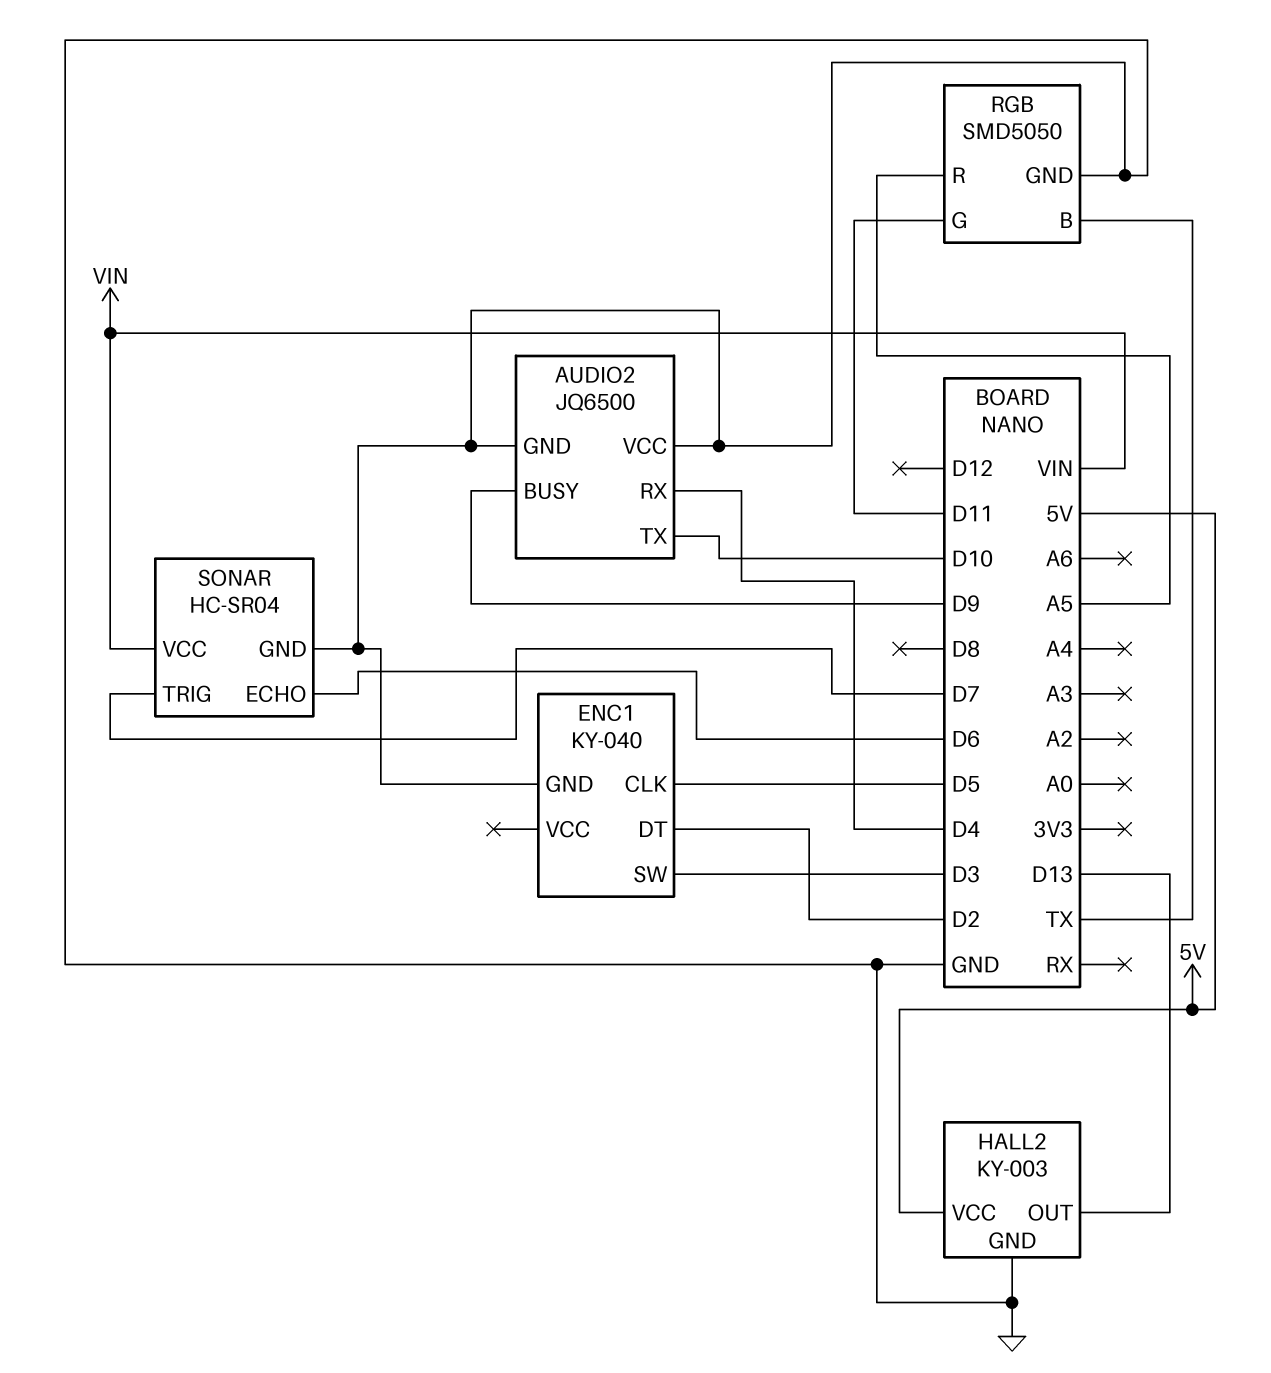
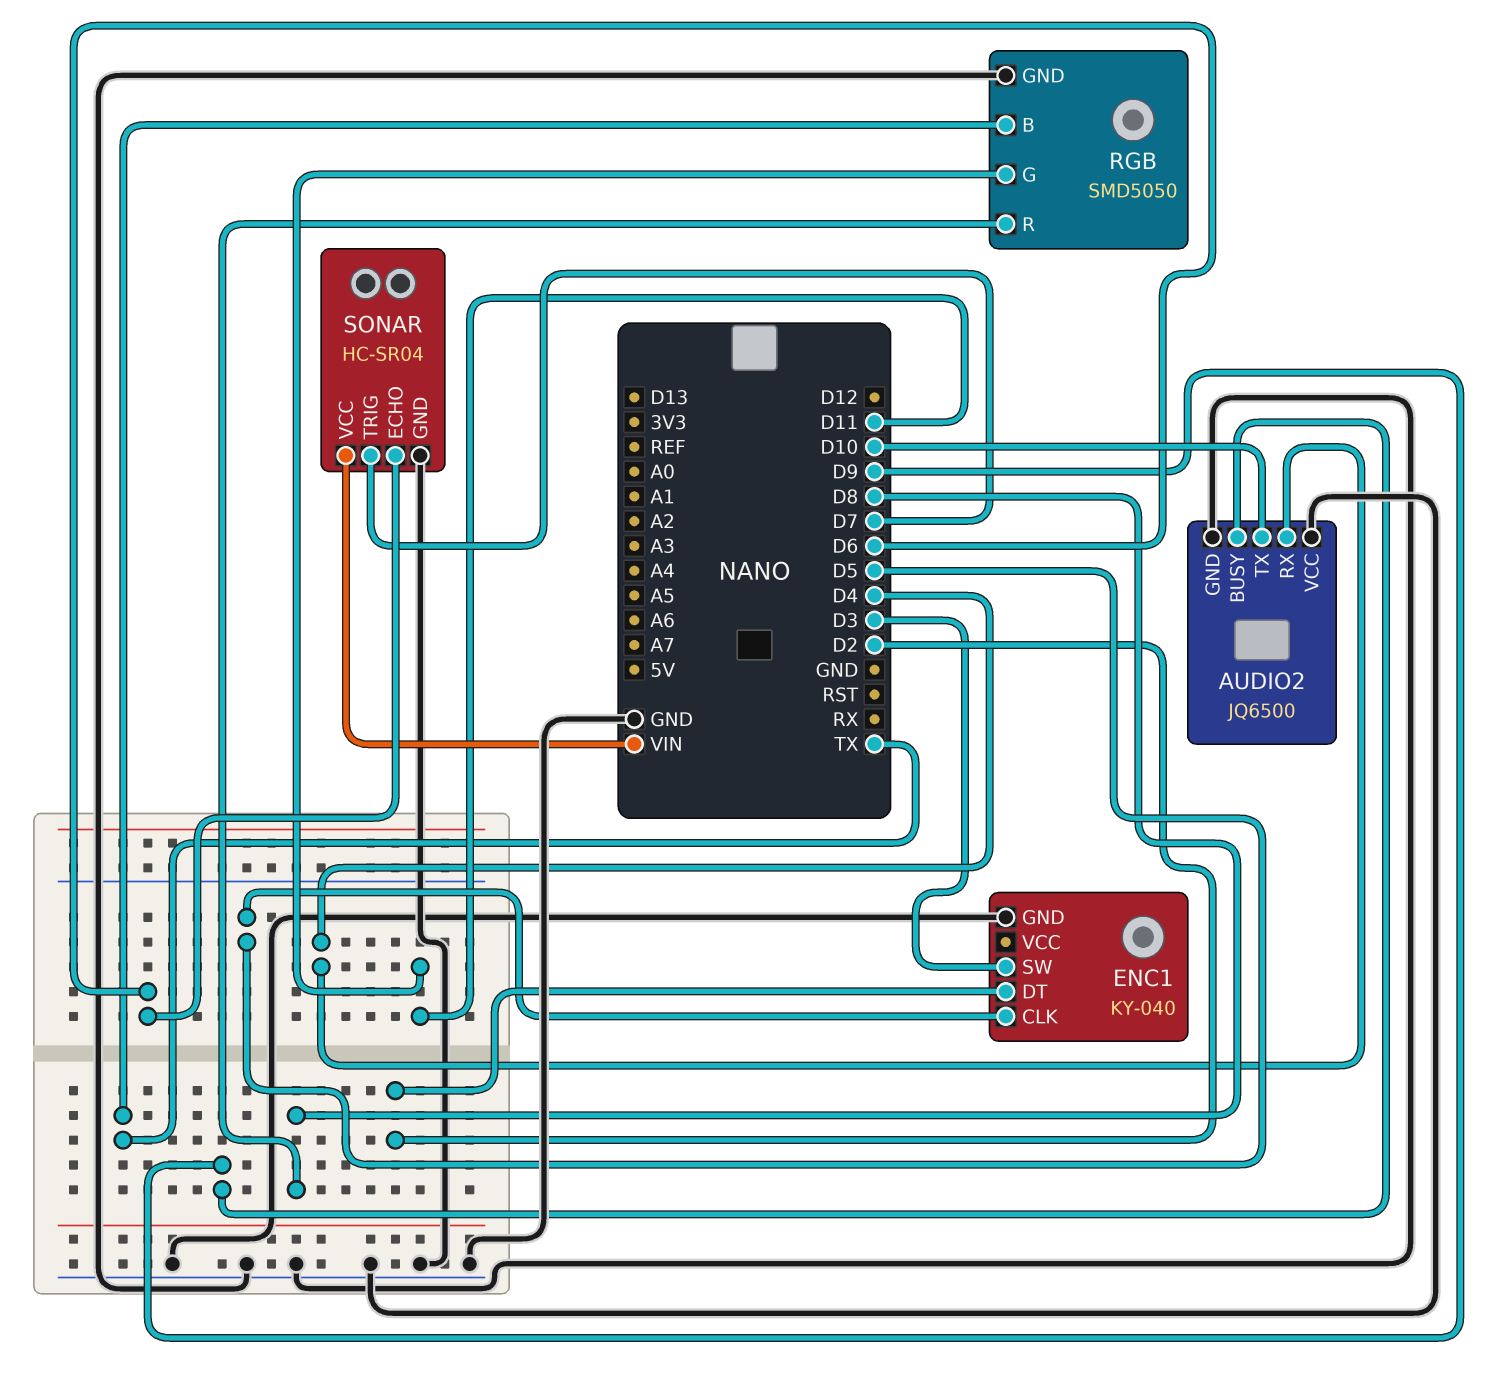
HALL2: KY-003 -> none
HALL2 pin GND: GND -> none
HALL2 pin OUT: D13 -> none
HALL2 pin VCC: 5V -> none
RGB pin R: A5 -> D8

